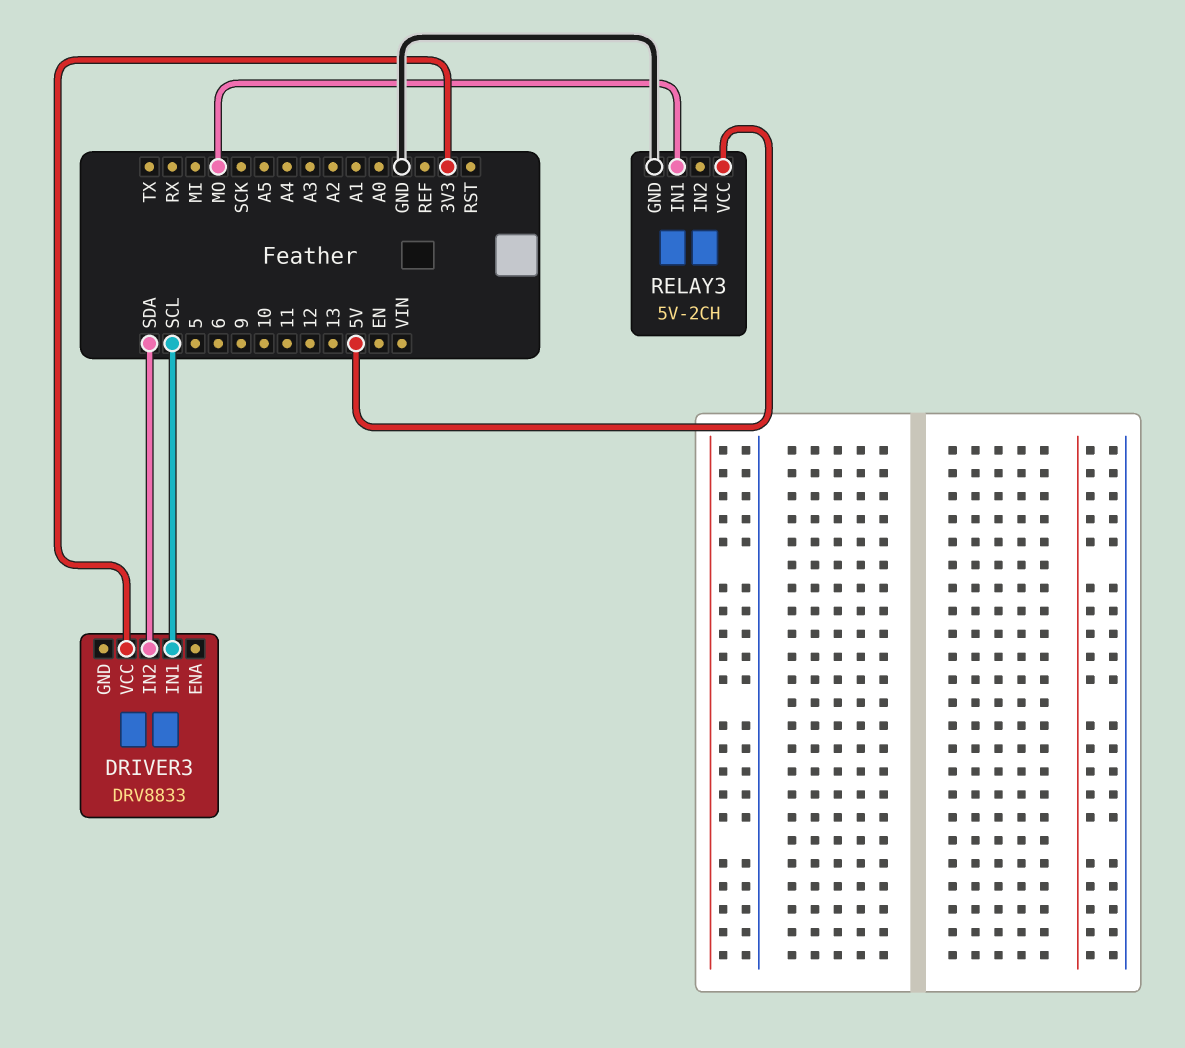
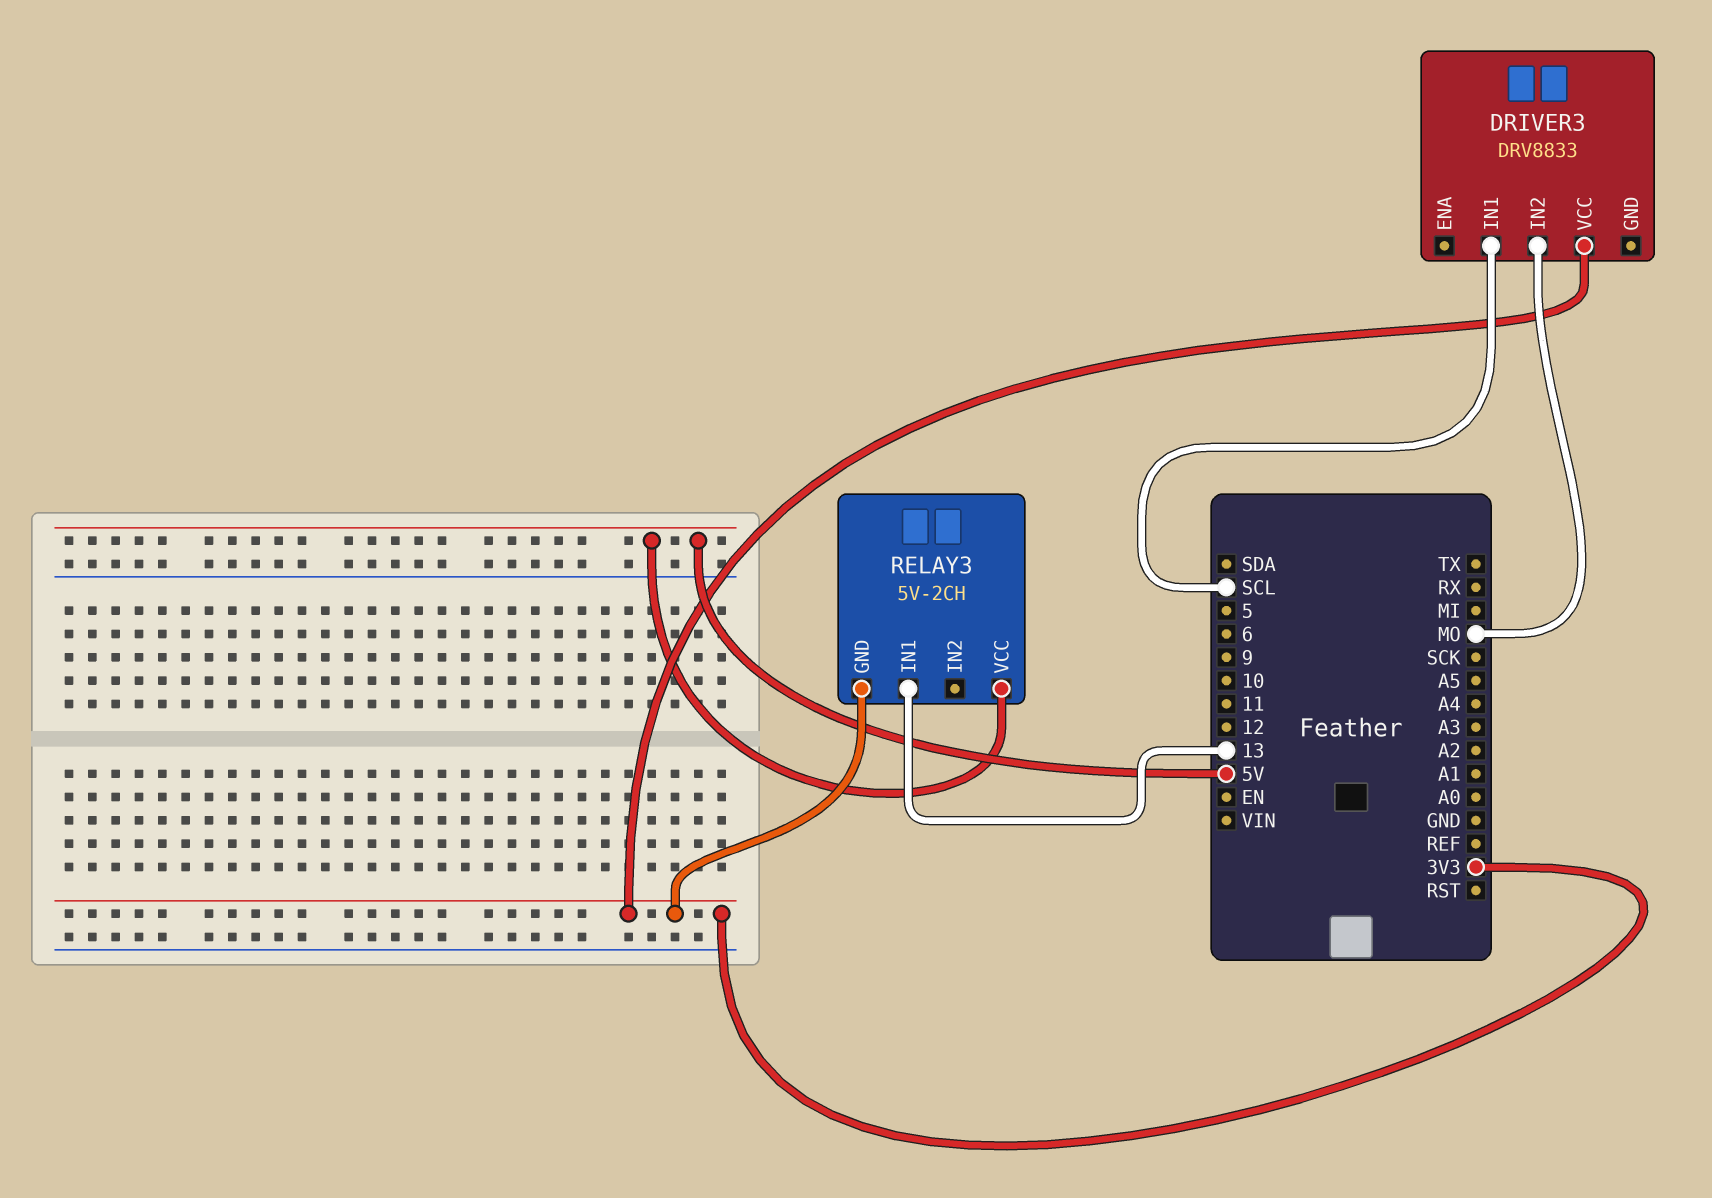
DRIVER3 pin IN2: SDA -> MO
RELAY3 pin GND: GND -> 3V3
RELAY3 pin IN1: MO -> 13

